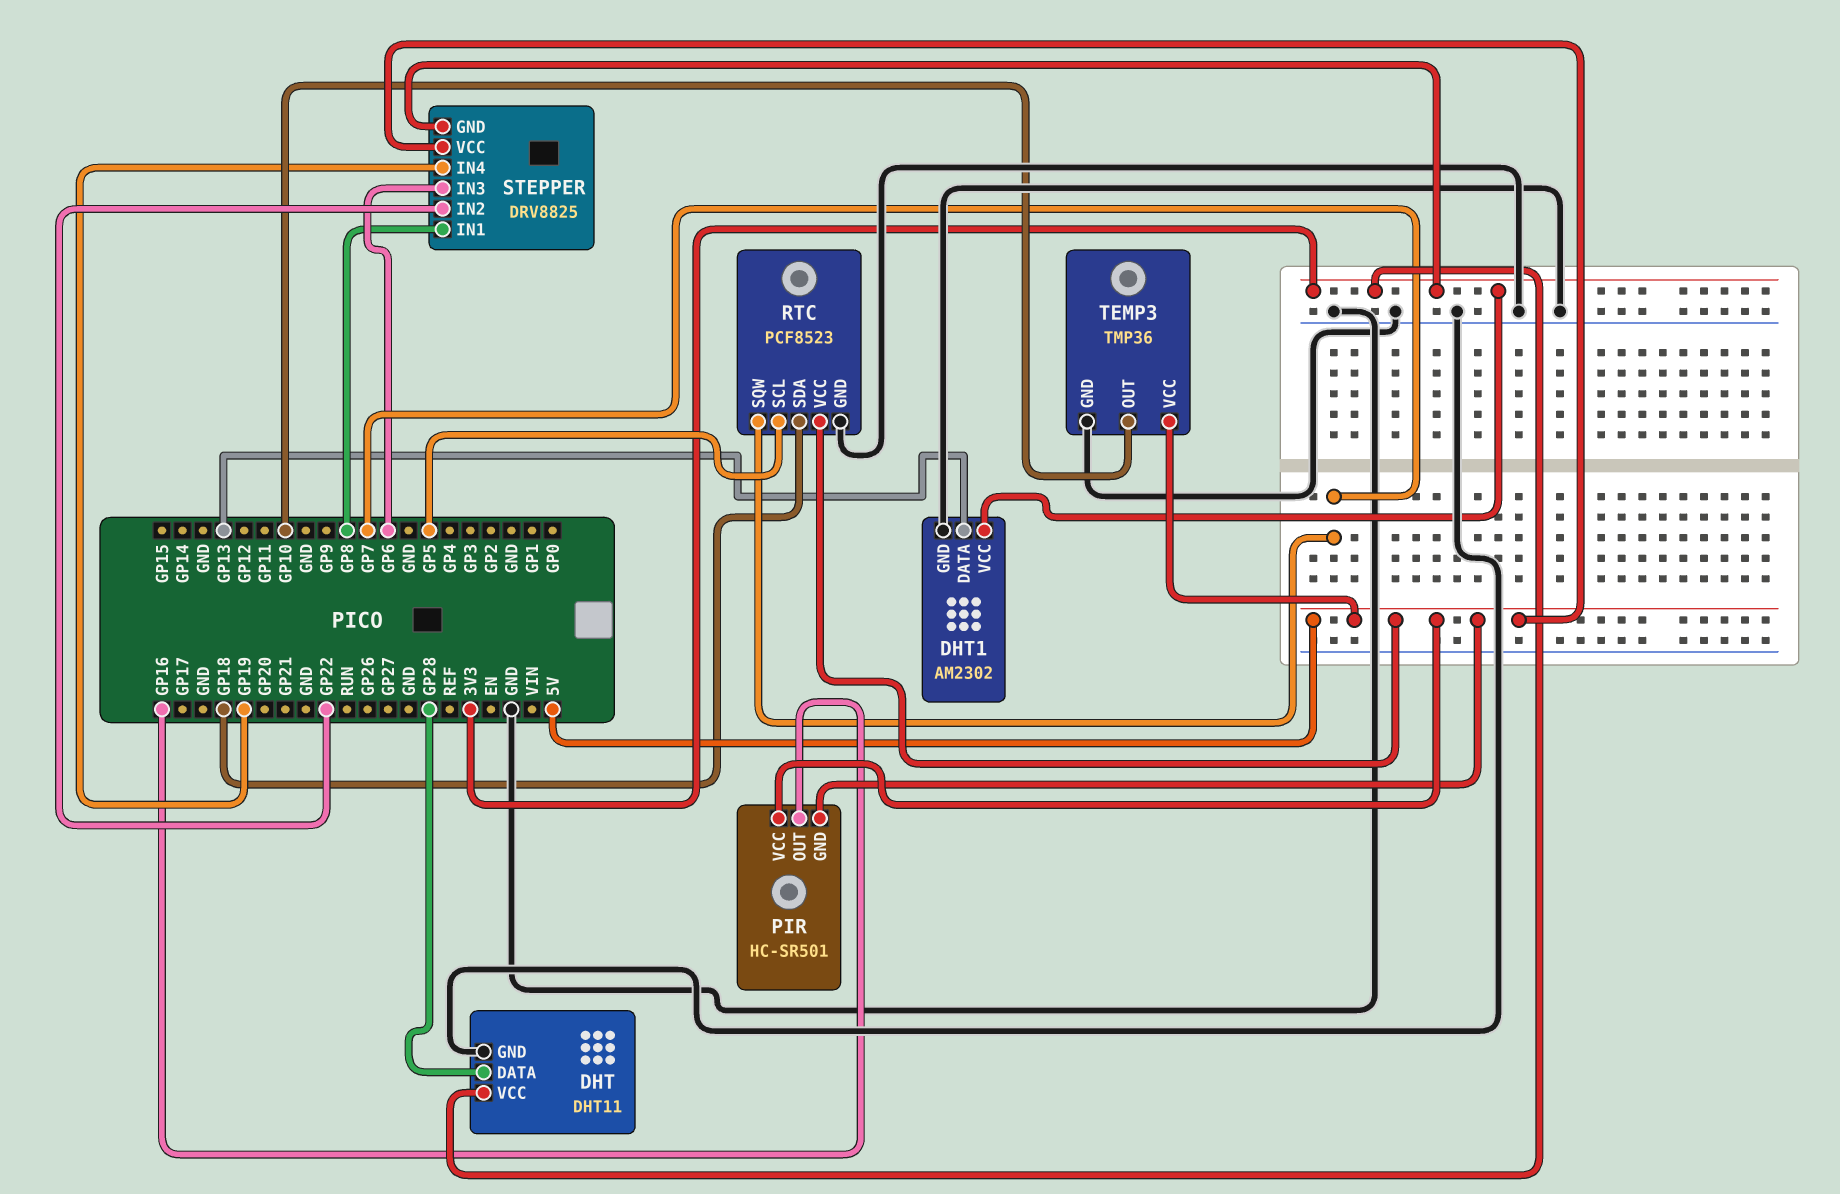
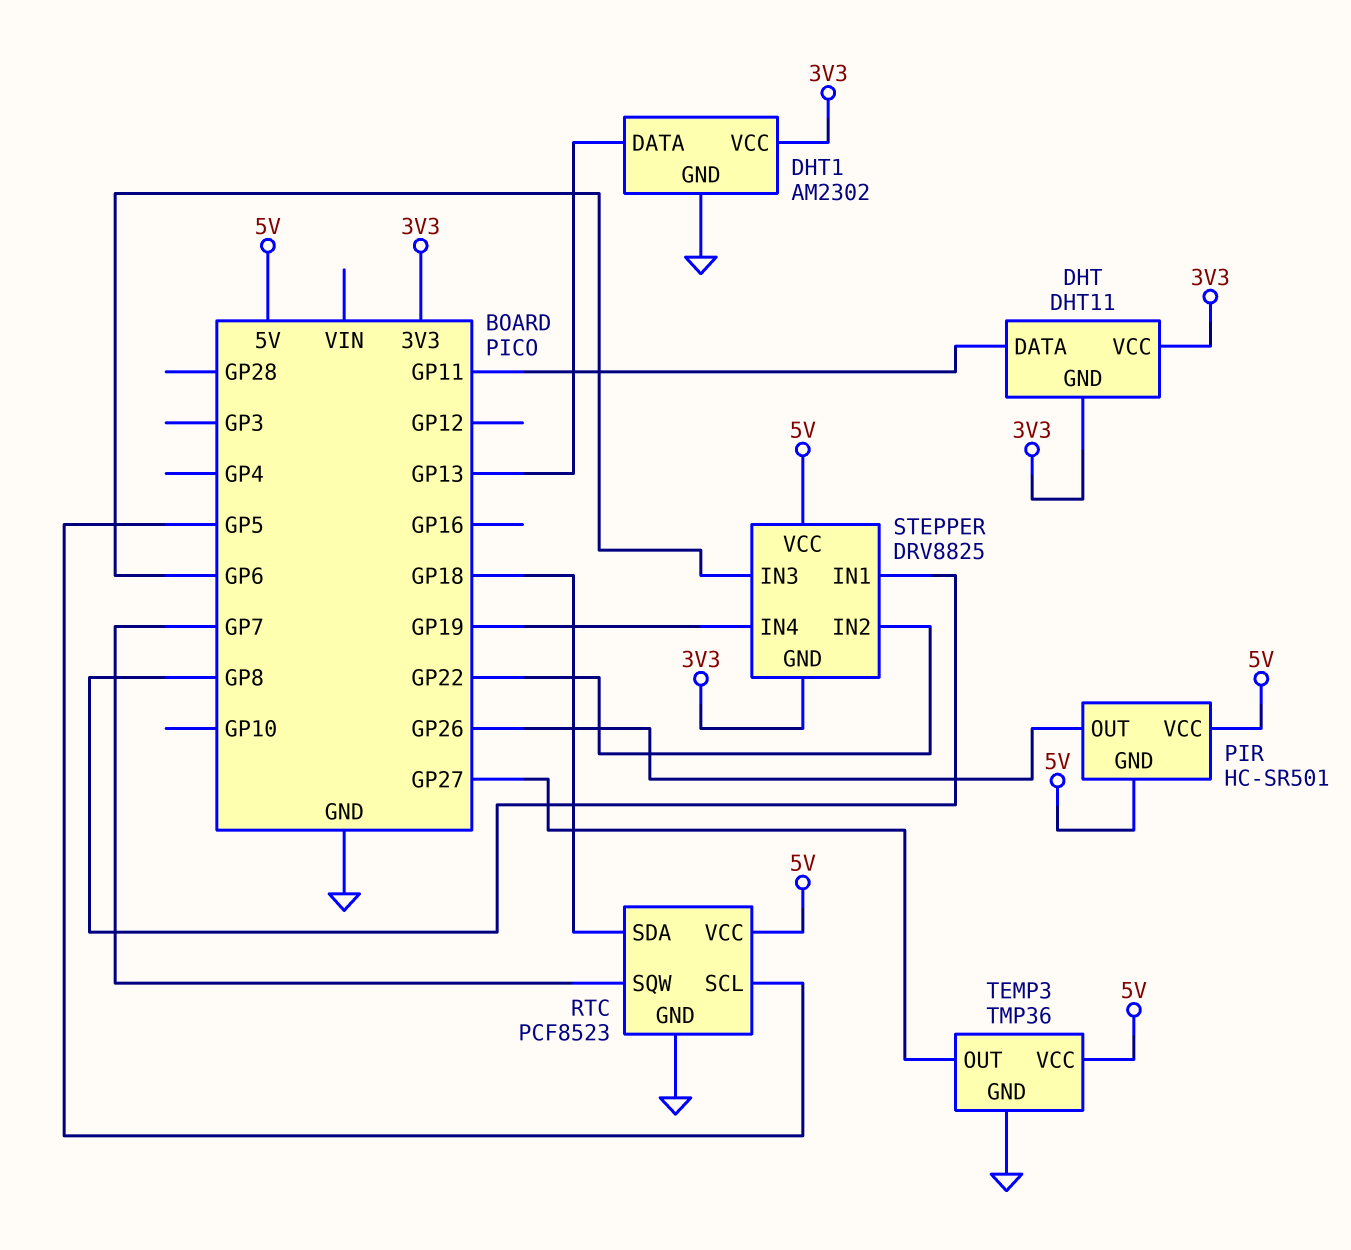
DHT pin DATA: GP28 -> GP11
DHT pin GND: GND -> 3V3
PIR pin OUT: GP16 -> GP26
TEMP3 pin OUT: GP10 -> GP27

